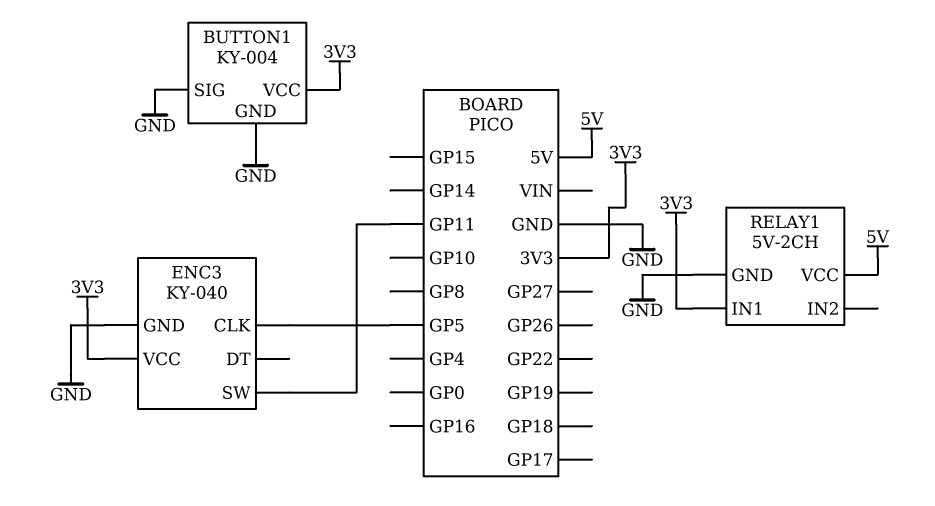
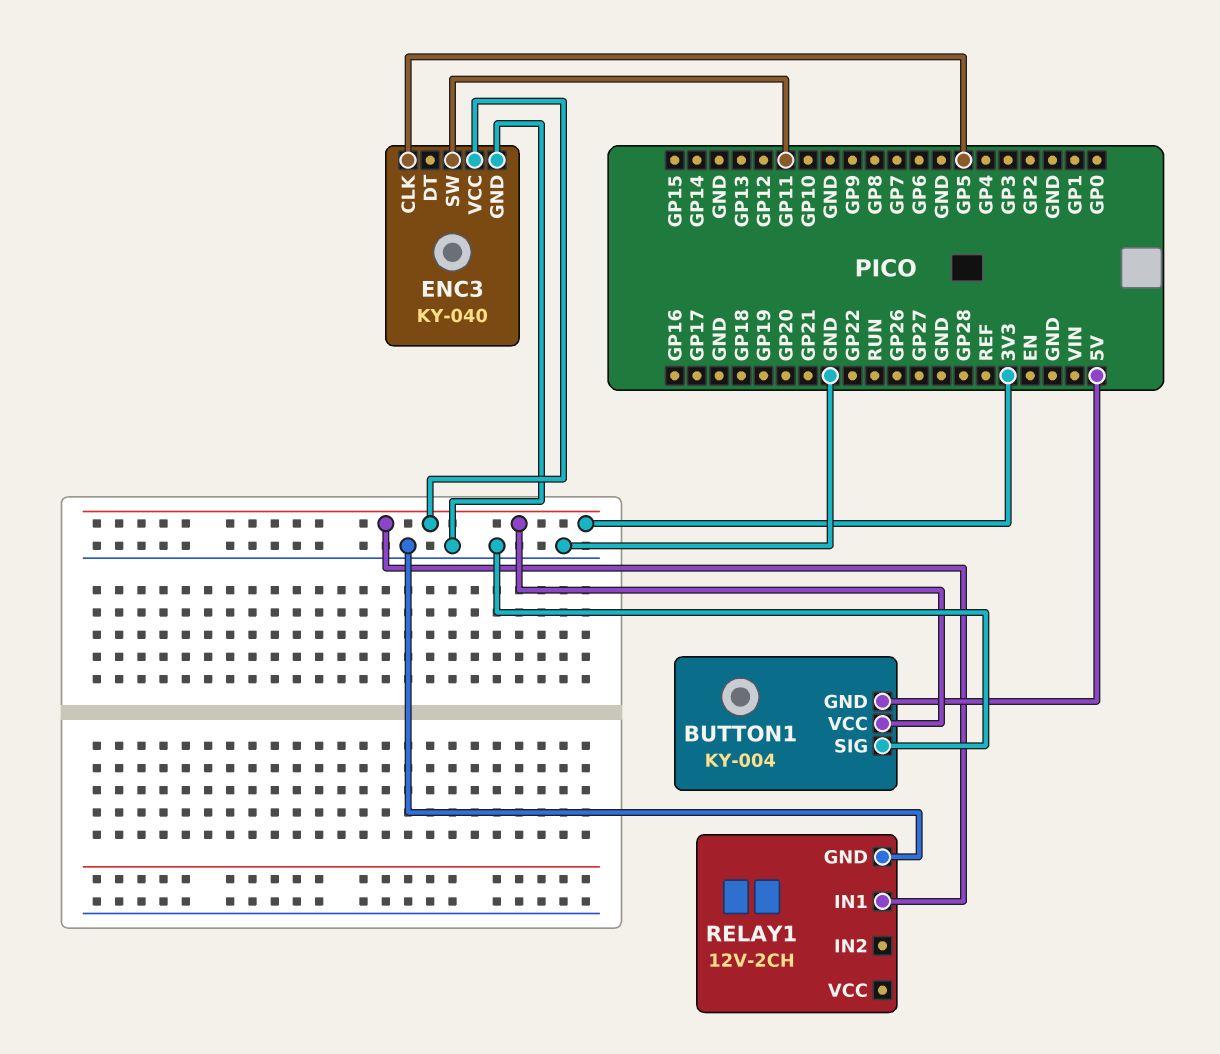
BUTTON1 pin GND: GND -> 5V
RELAY1: 5V-2CH -> 12V-2CH
RELAY1 pin VCC: 5V -> none

